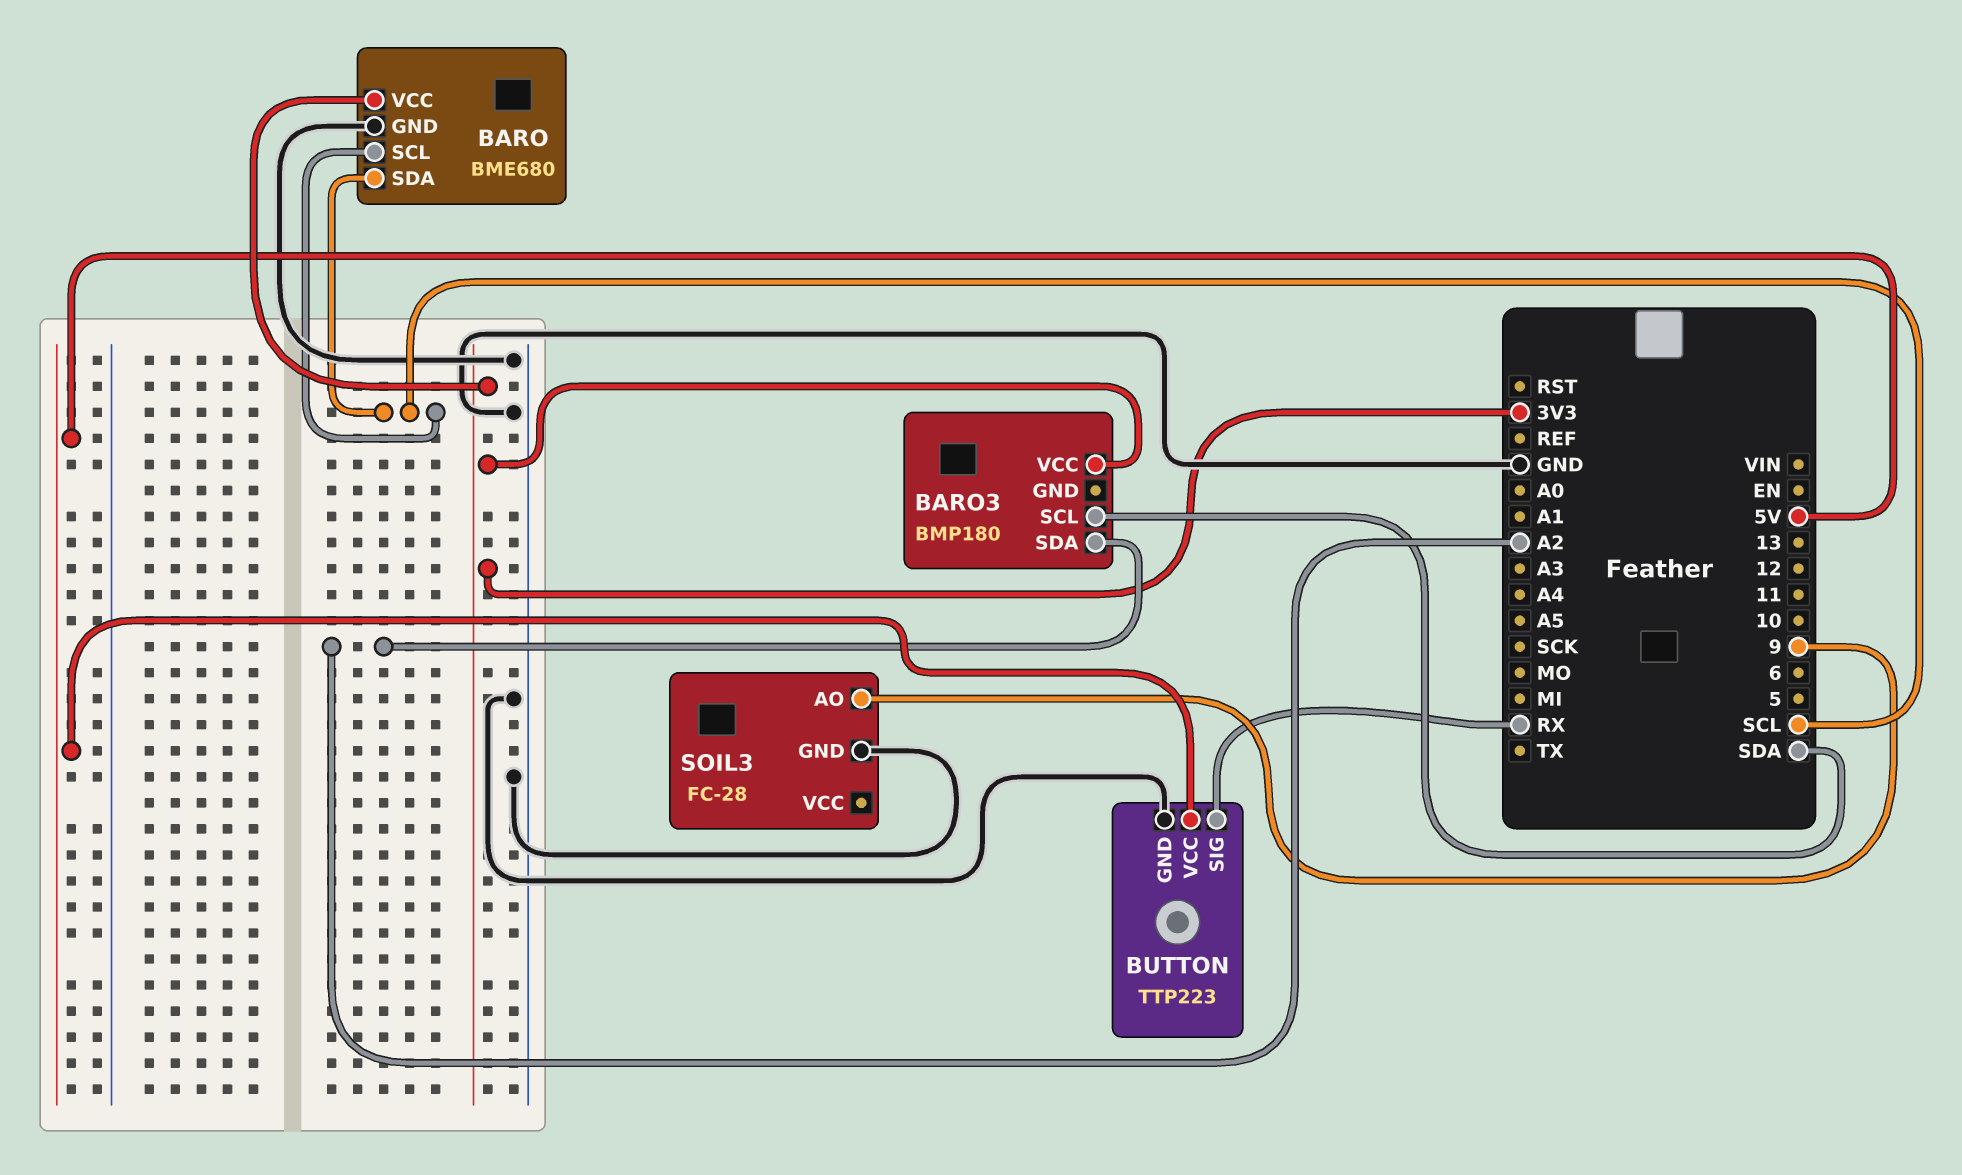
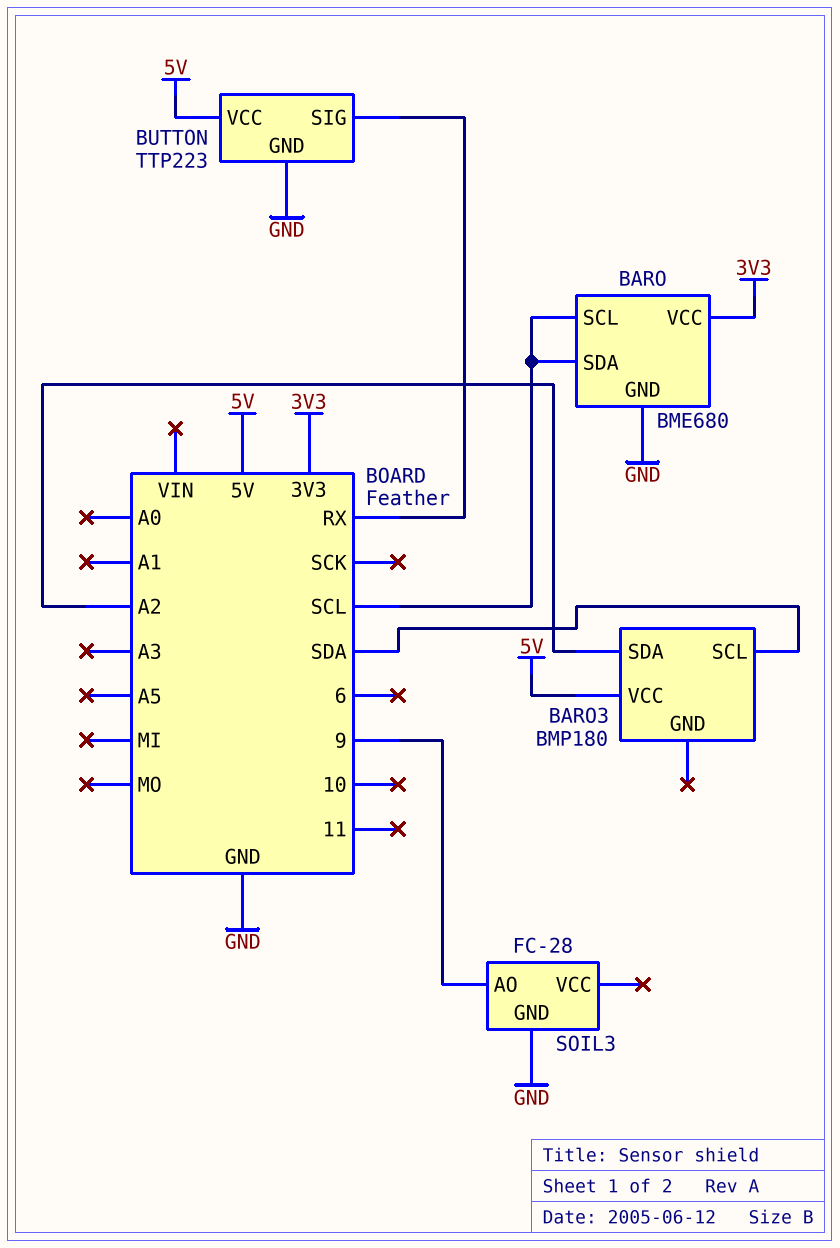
BARO3 pin VCC: 3V3 -> 5V

